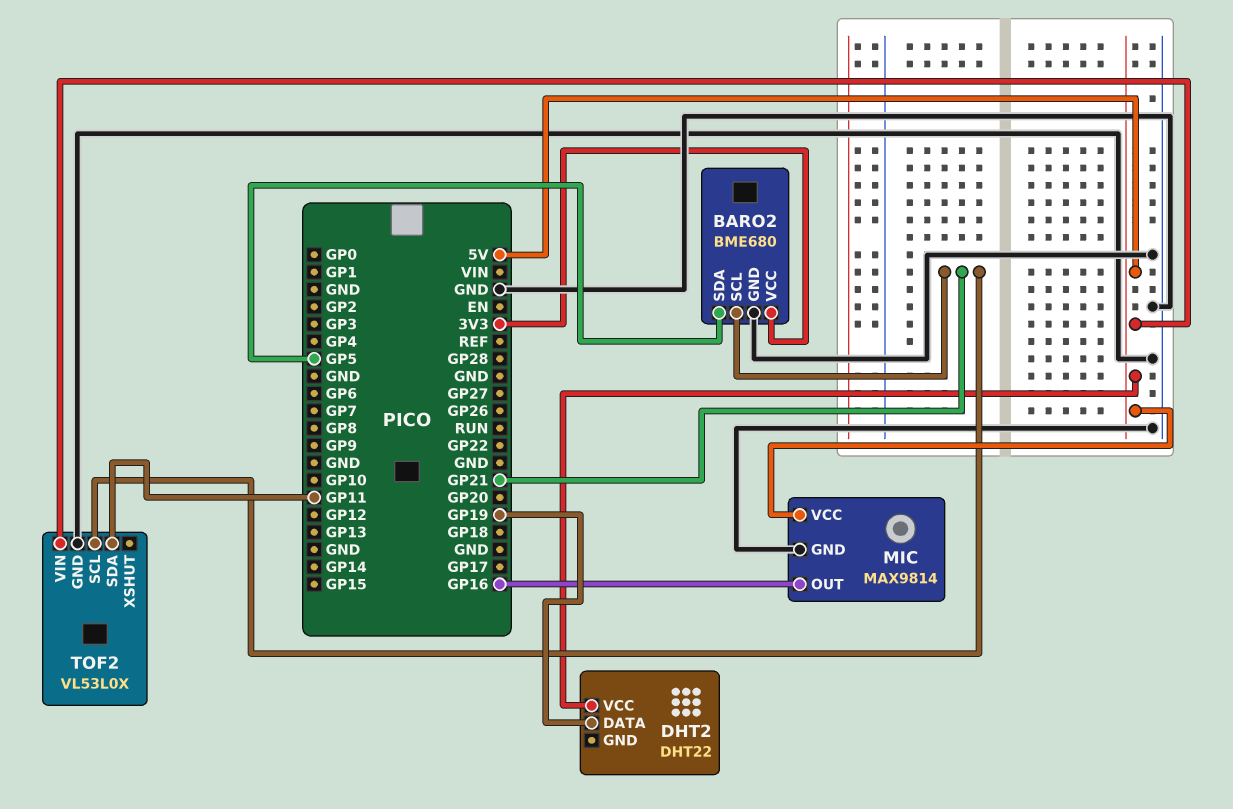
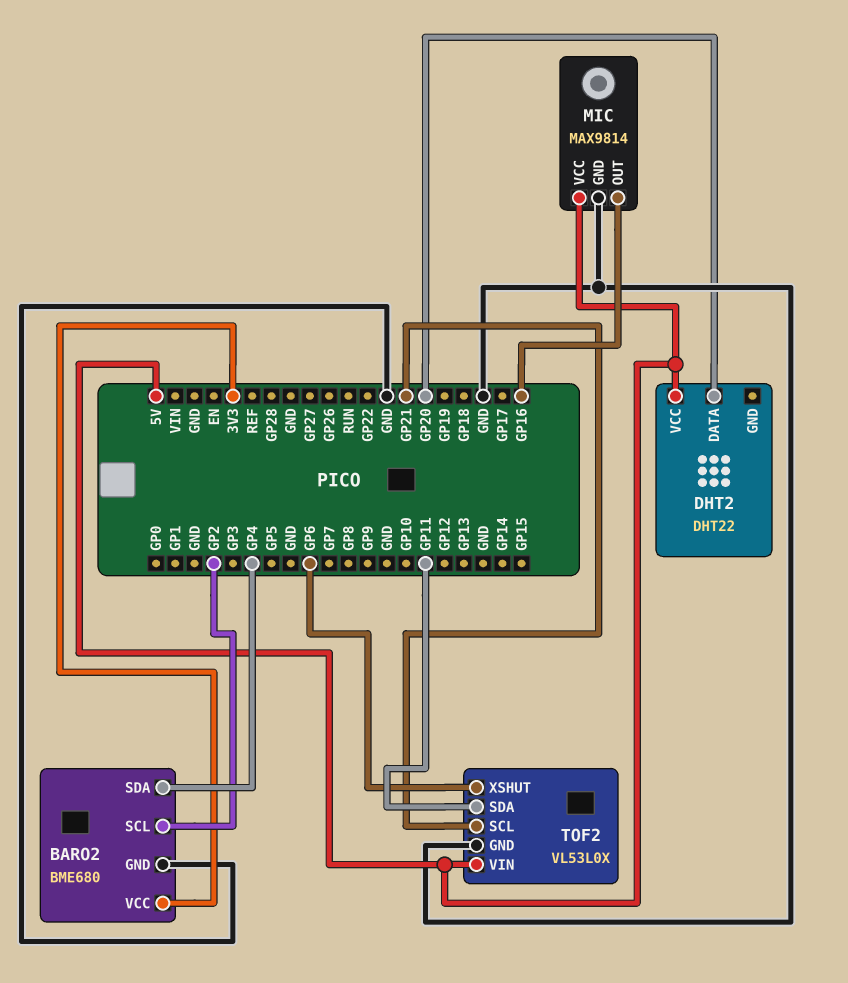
BARO2 pin SCL: GP21 -> GP2
BARO2 pin SDA: GP5 -> GP4
DHT2 pin DATA: GP19 -> GP20
TOF2 pin XSHUT: none -> GP6

